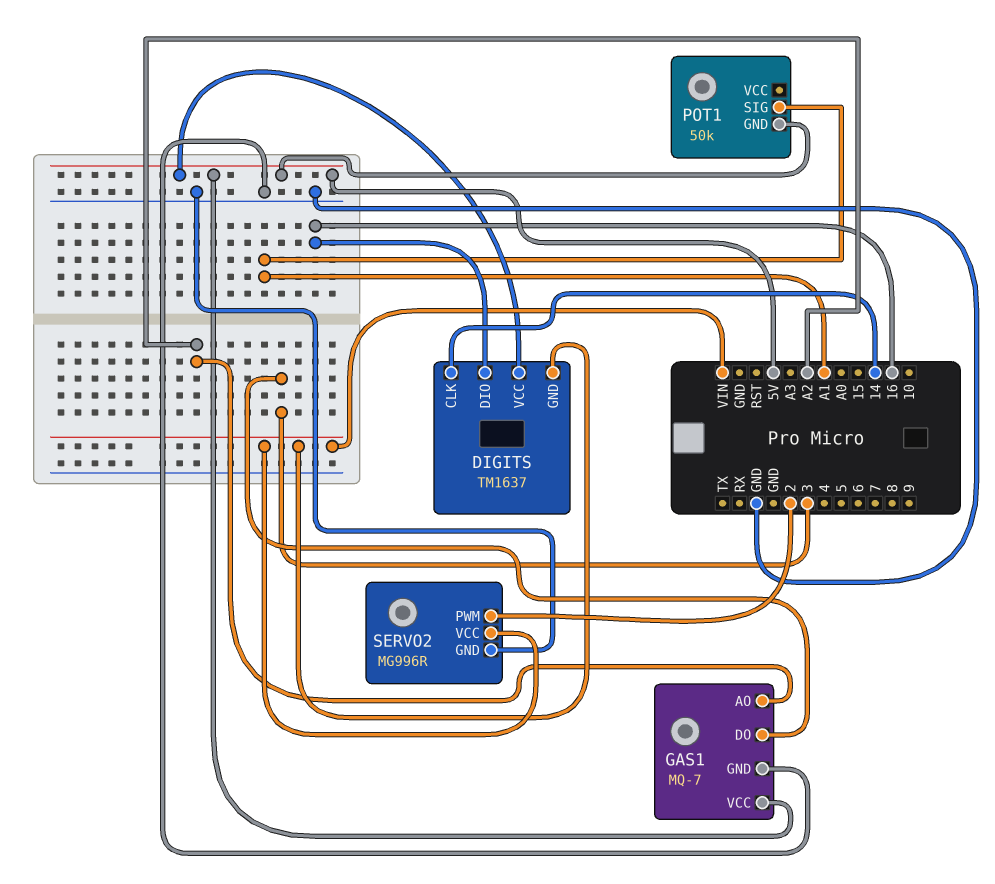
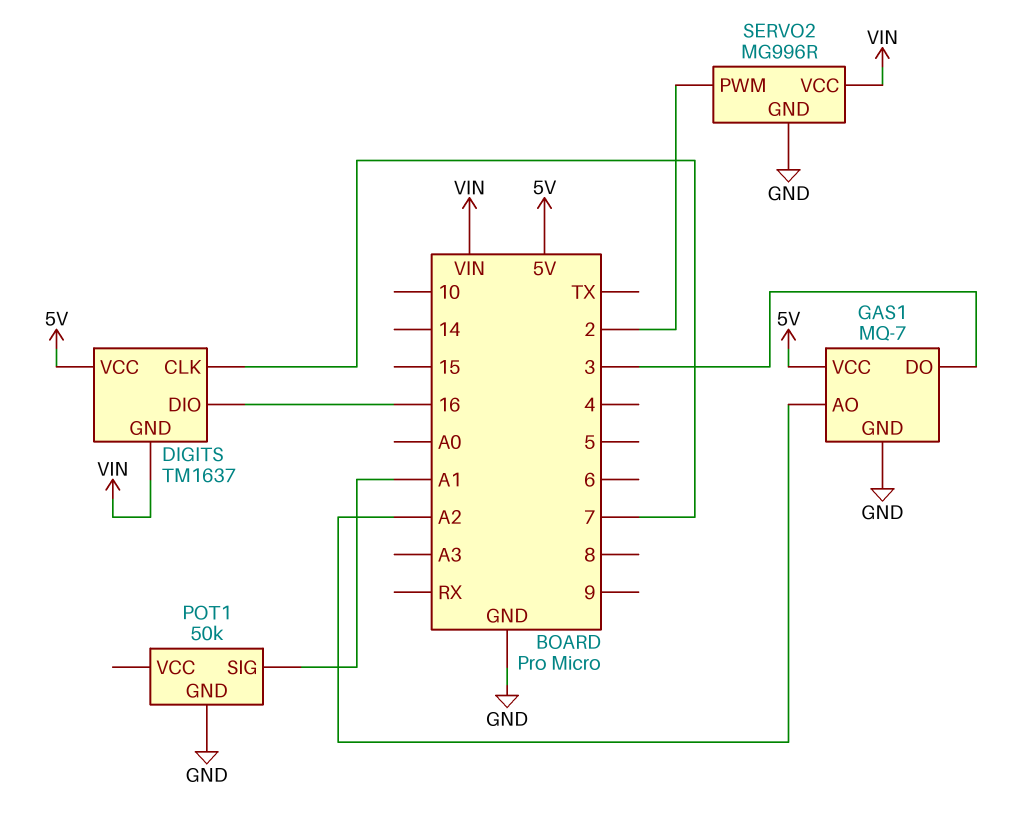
DIGITS pin CLK: 14 -> 7
POT1 pin GND: 5V -> GND

